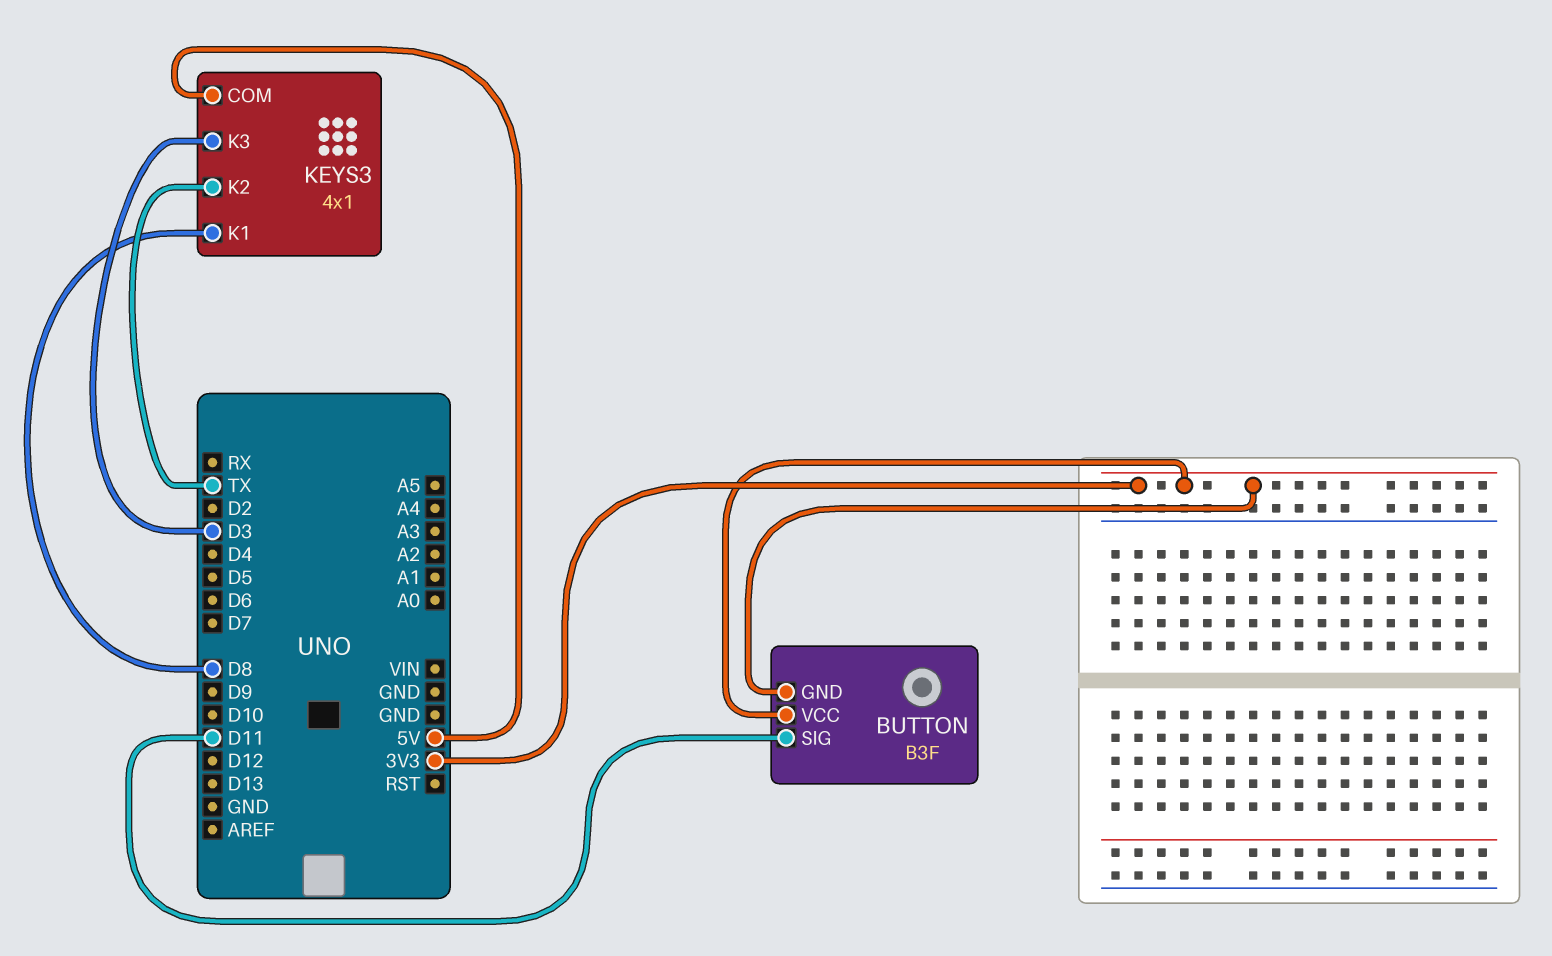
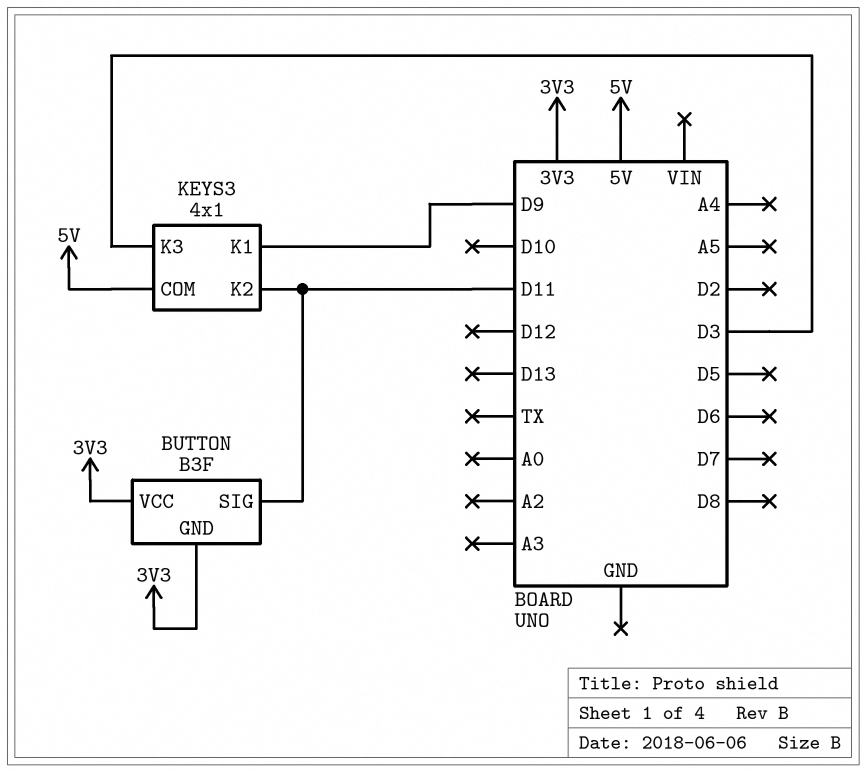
KEYS3 pin K1: D8 -> D9
KEYS3 pin K2: TX -> D11

